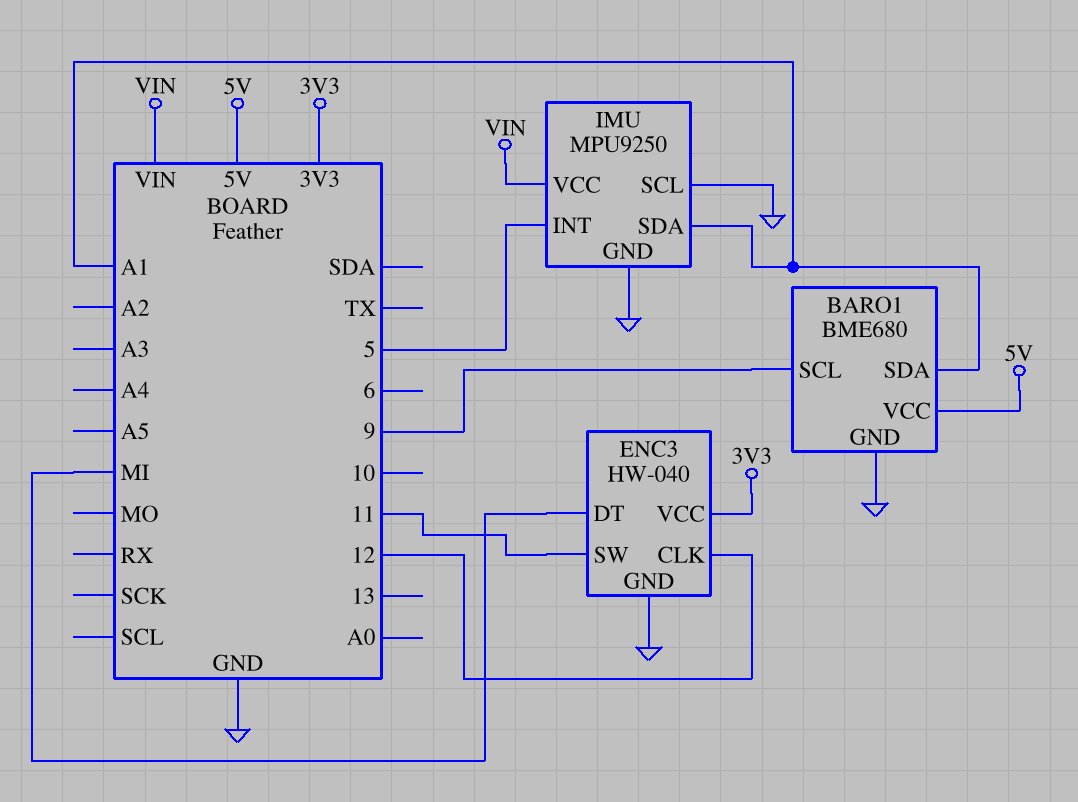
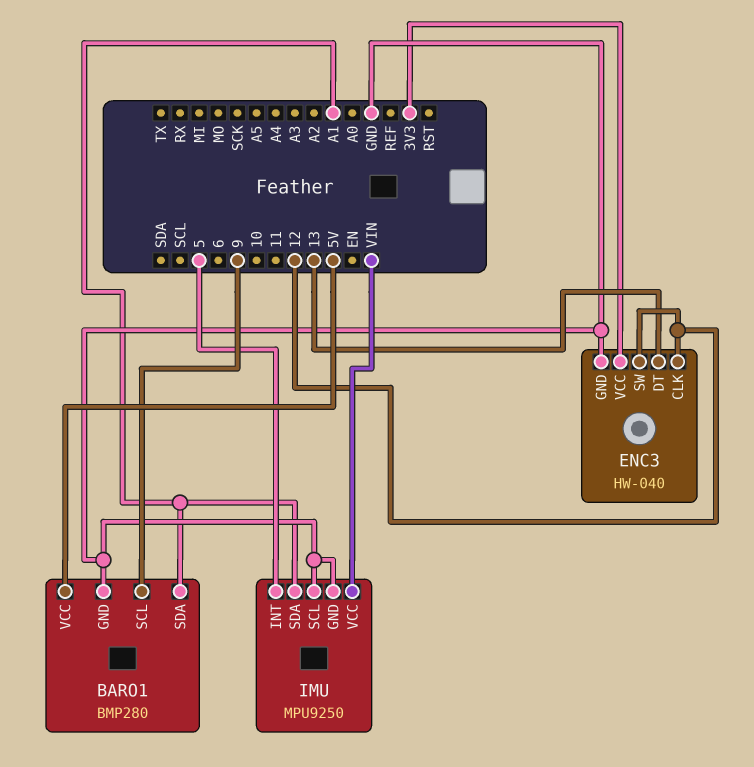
BARO1: BME680 -> BMP280
ENC3 pin DT: MI -> 13
ENC3 pin SW: 11 -> 12

